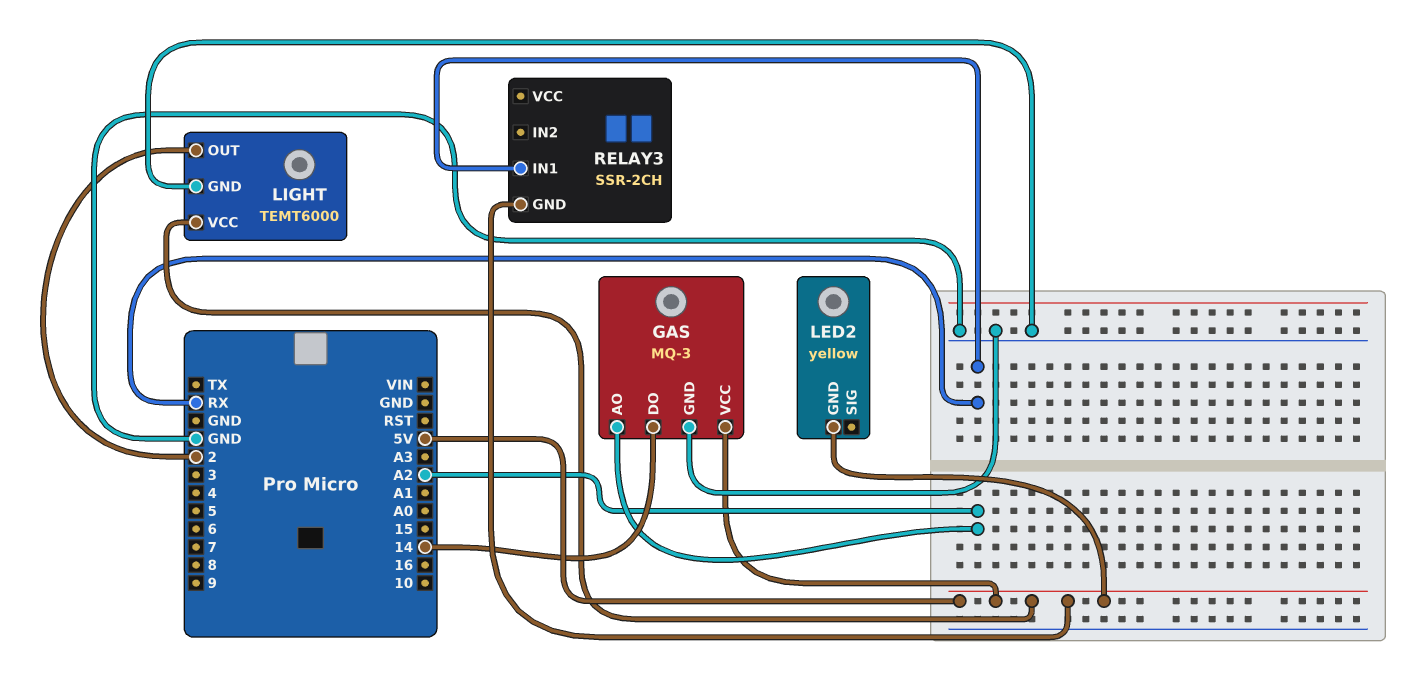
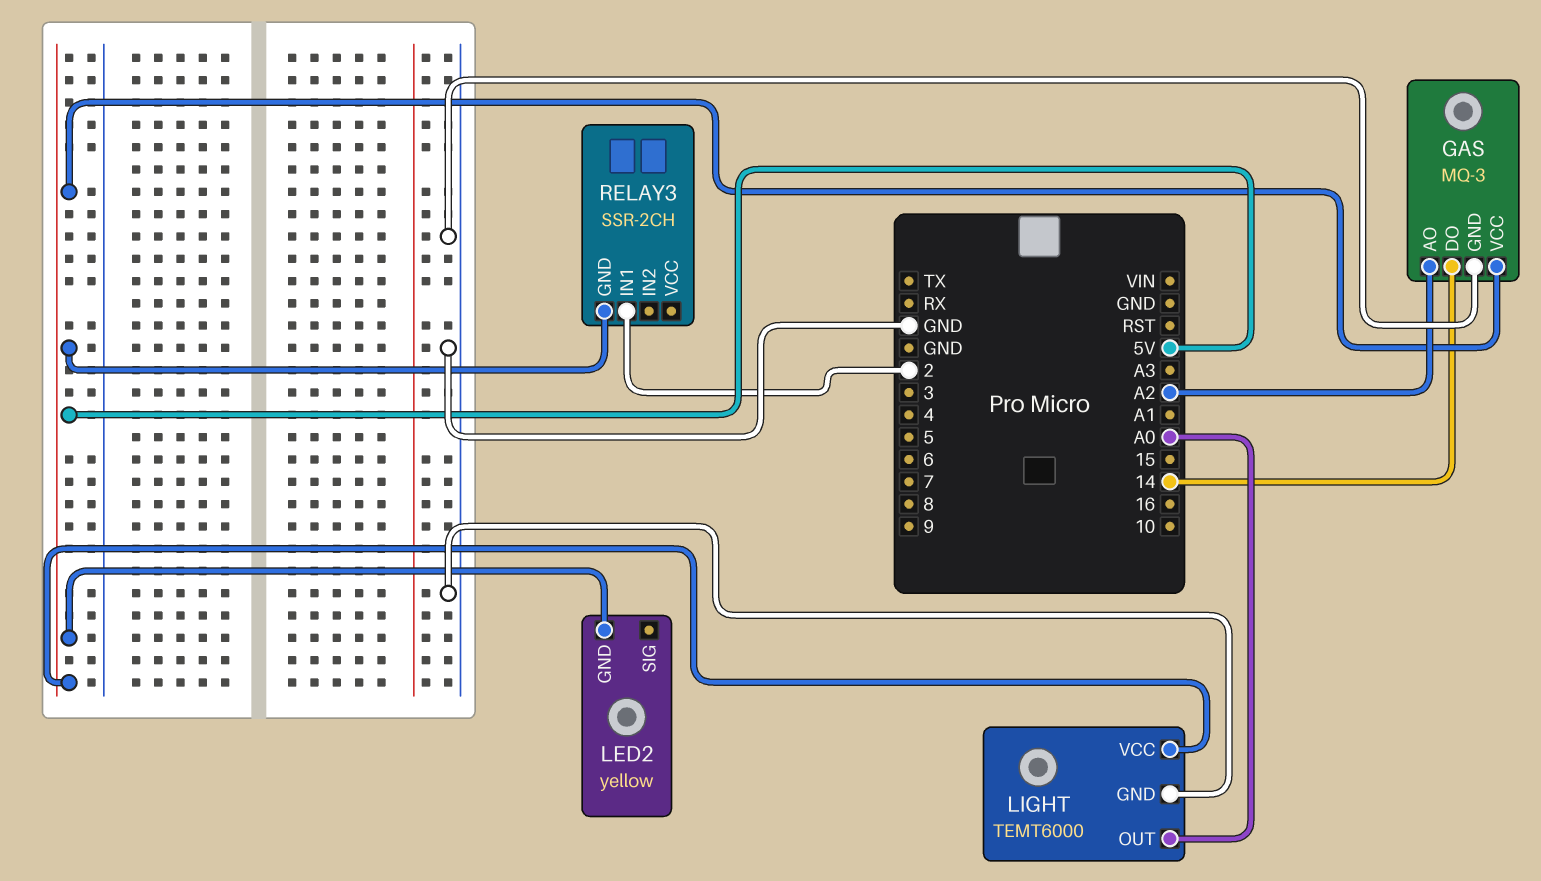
LIGHT pin OUT: 2 -> A0
RELAY3 pin IN1: RX -> 2

